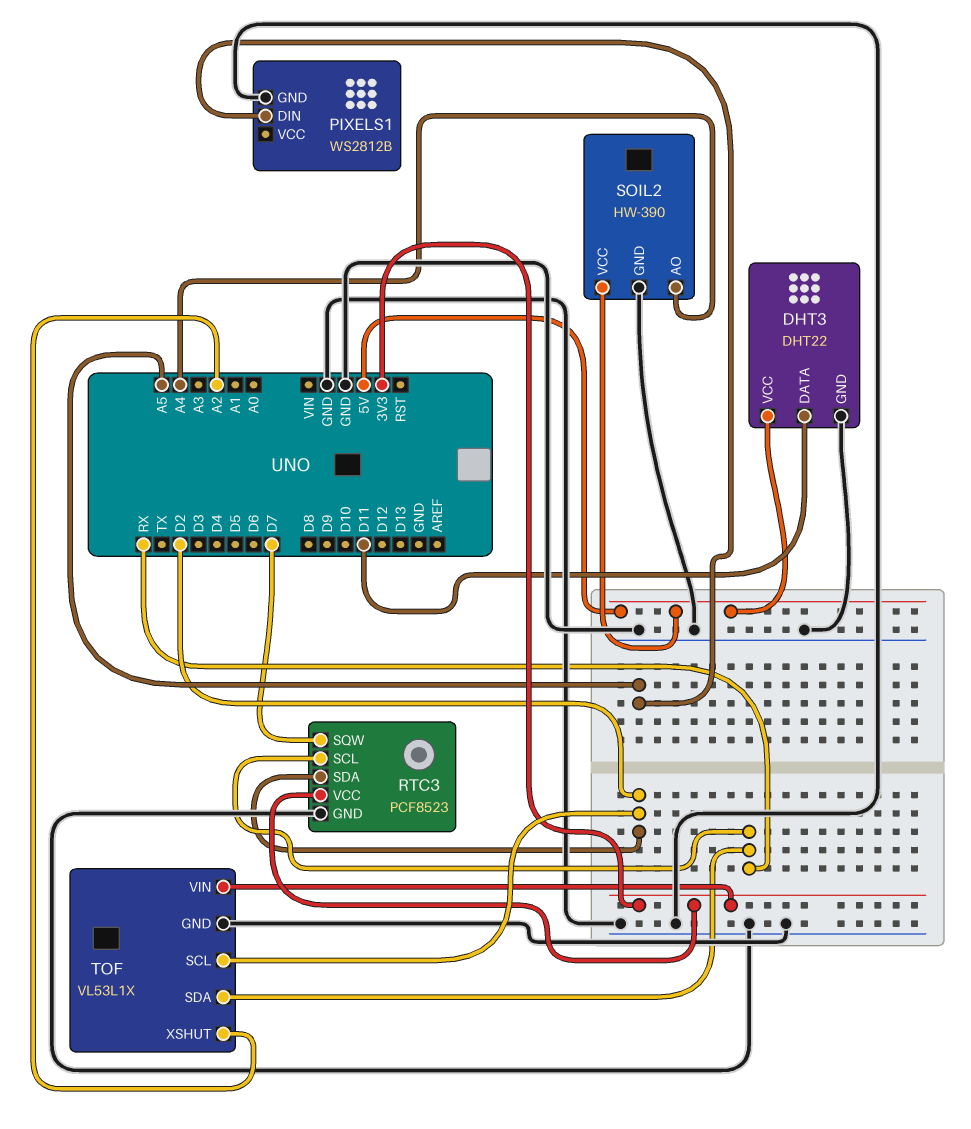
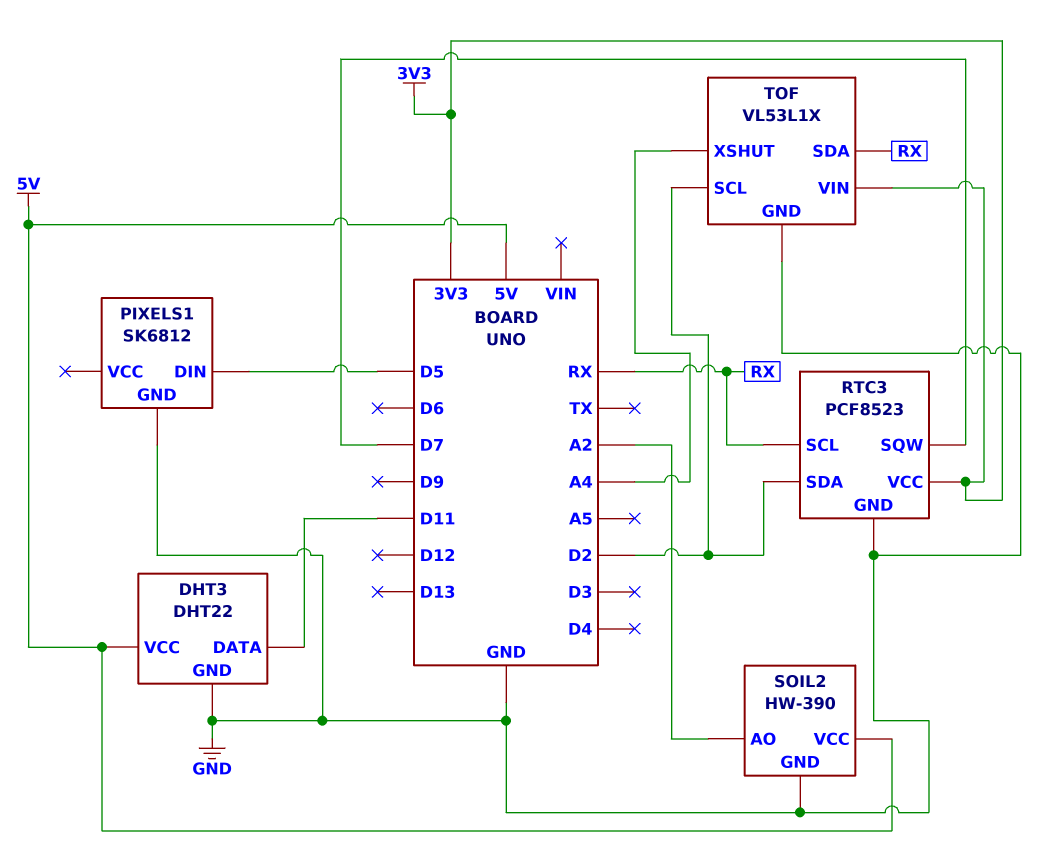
PIXELS1: WS2812B -> SK6812
PIXELS1 pin DIN: A5 -> D5
SOIL2 pin AO: A4 -> A2
TOF pin XSHUT: A2 -> A4

